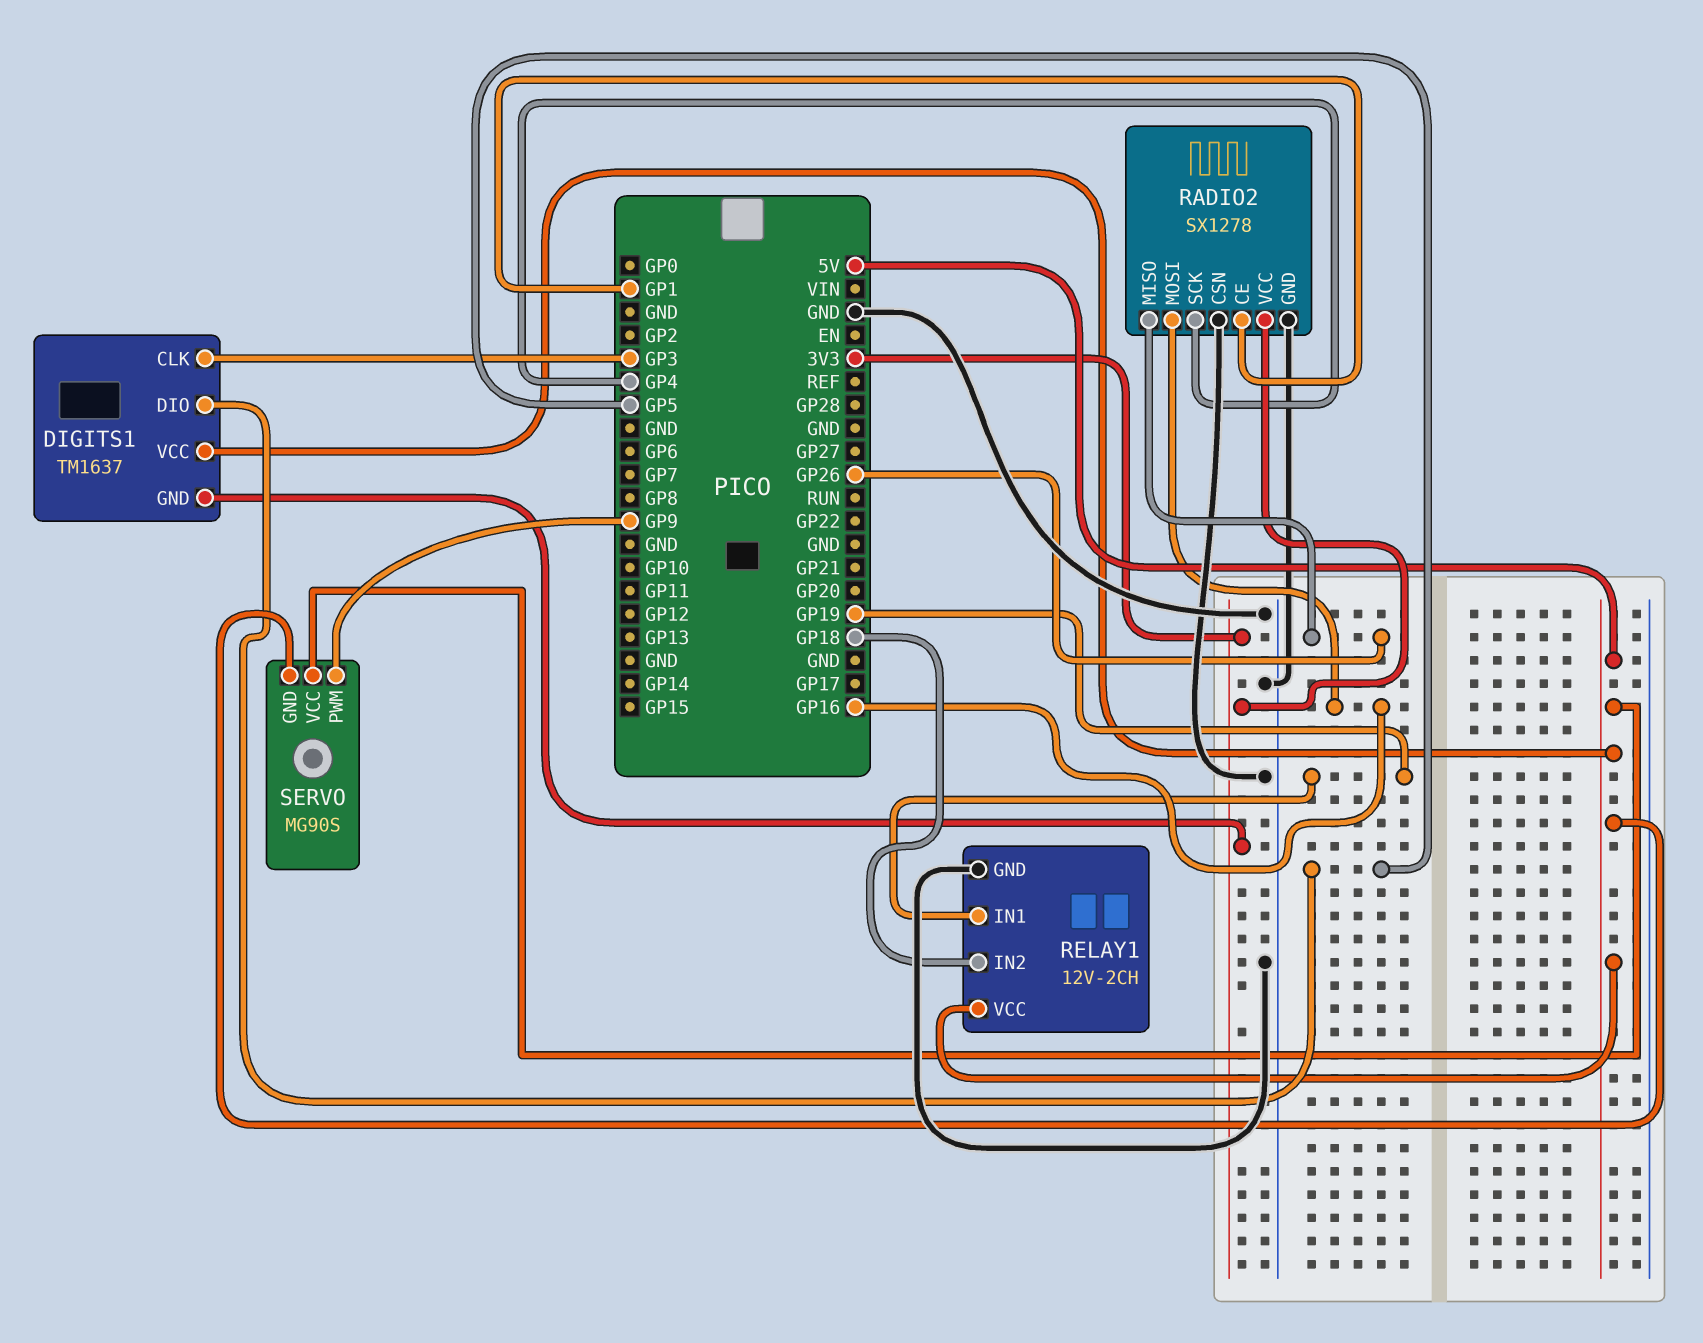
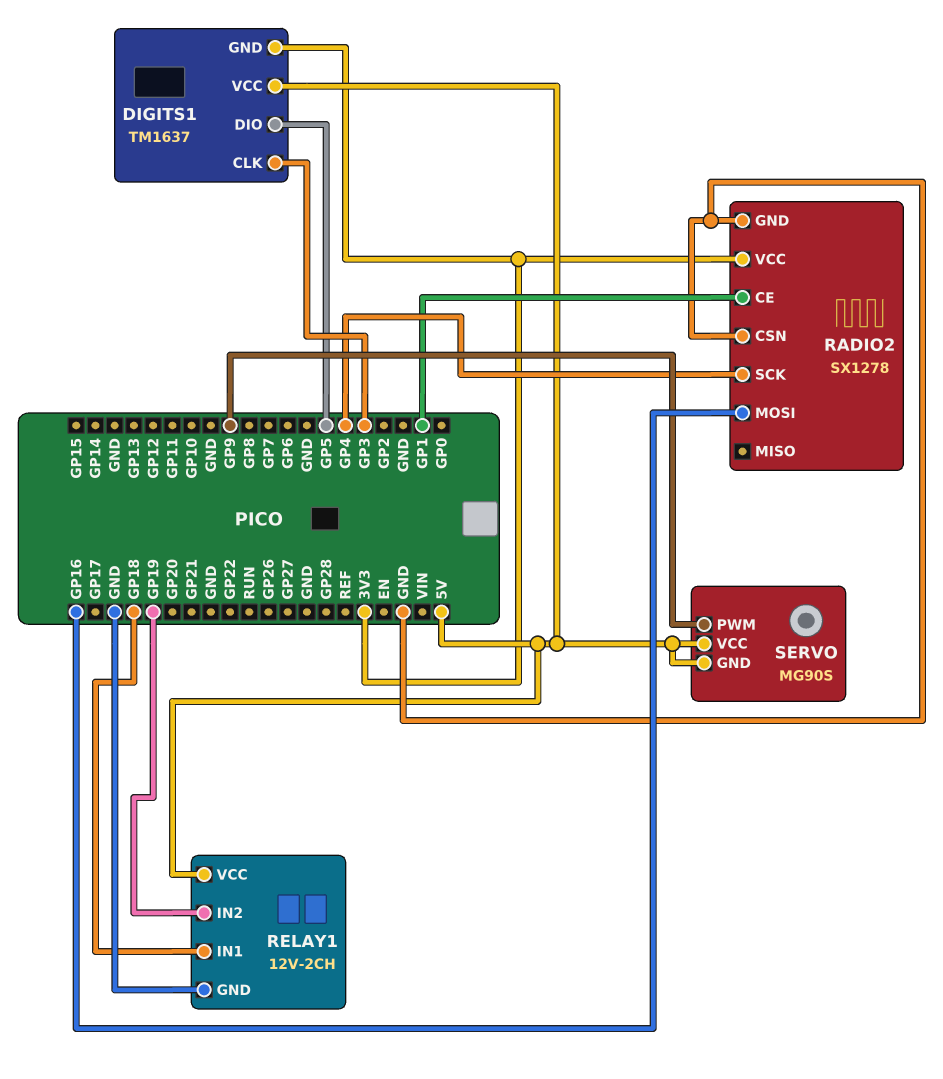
RADIO2 pin MISO: GP26 -> none
RELAY1 pin IN1: GP19 -> GP18
RELAY1 pin IN2: GP18 -> GP19

